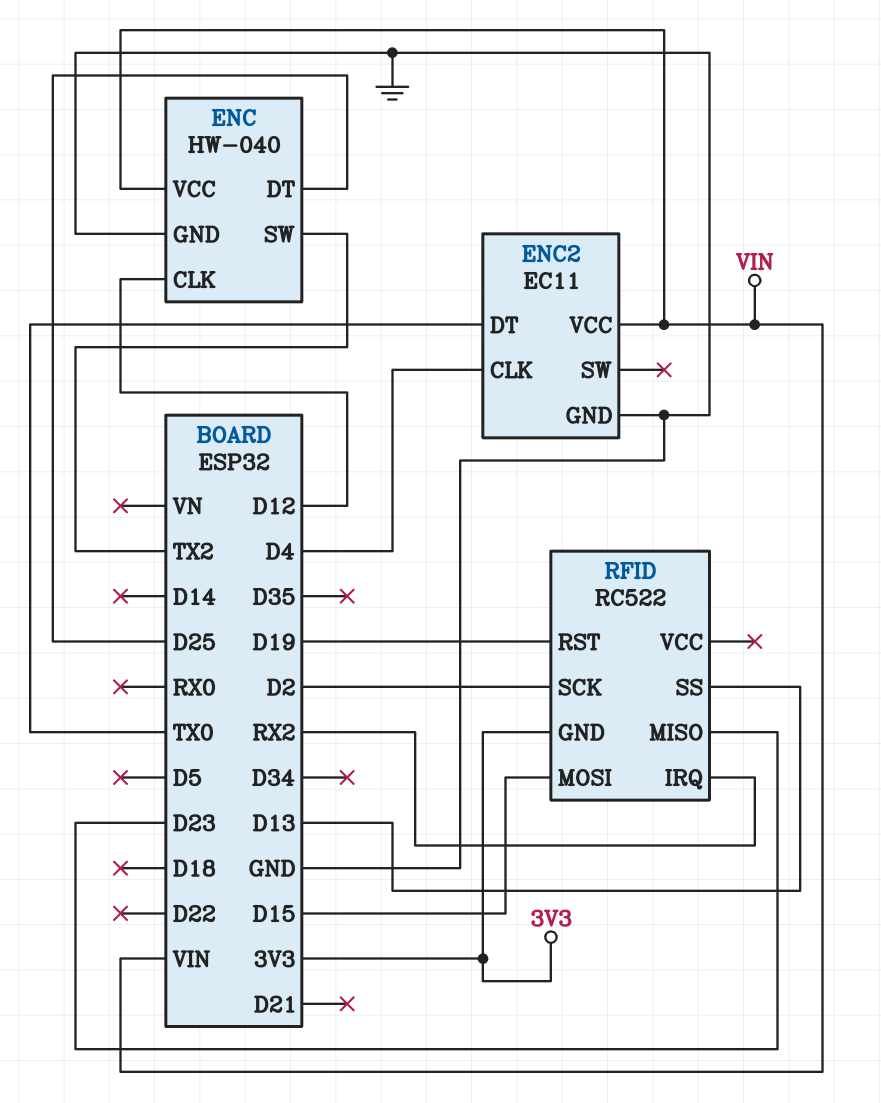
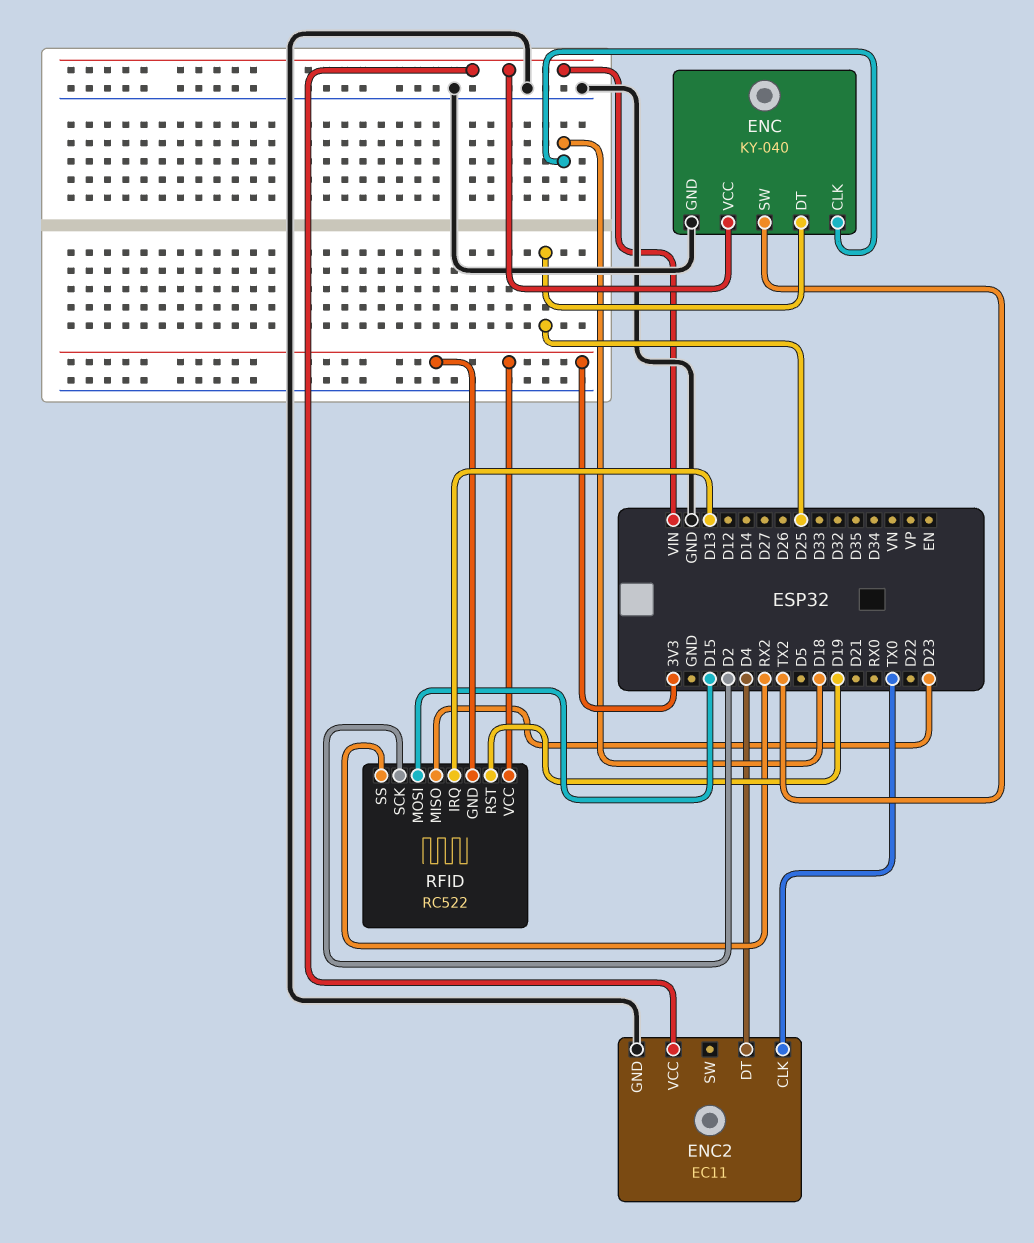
ENC: HW-040 -> KY-040
ENC pin CLK: D12 -> D18
ENC2 pin CLK: D4 -> TX0
ENC2 pin DT: TX0 -> D4
RFID pin IRQ: RX2 -> D13
RFID pin SS: D13 -> RX2
RFID pin VCC: none -> 3V3

